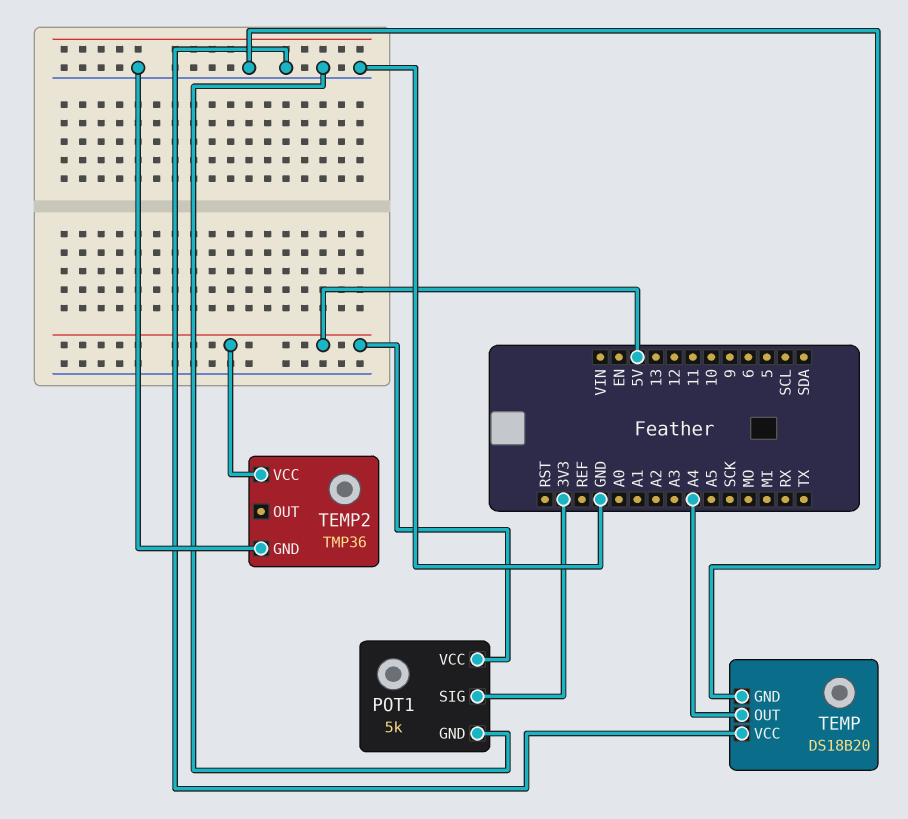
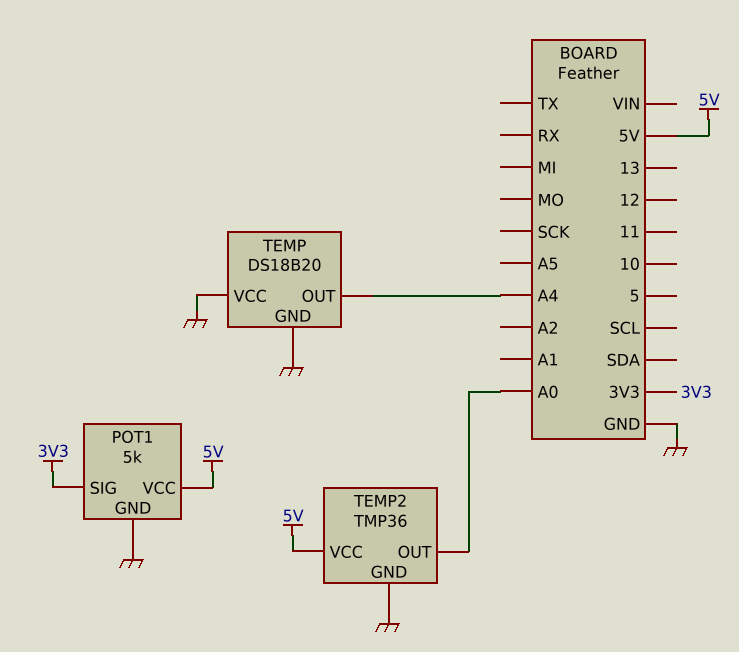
TEMP2 pin OUT: none -> A0

